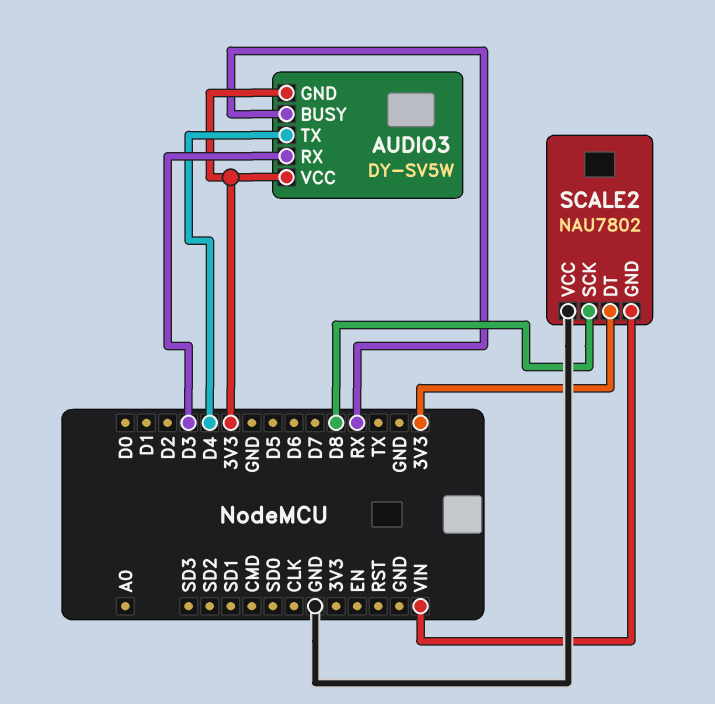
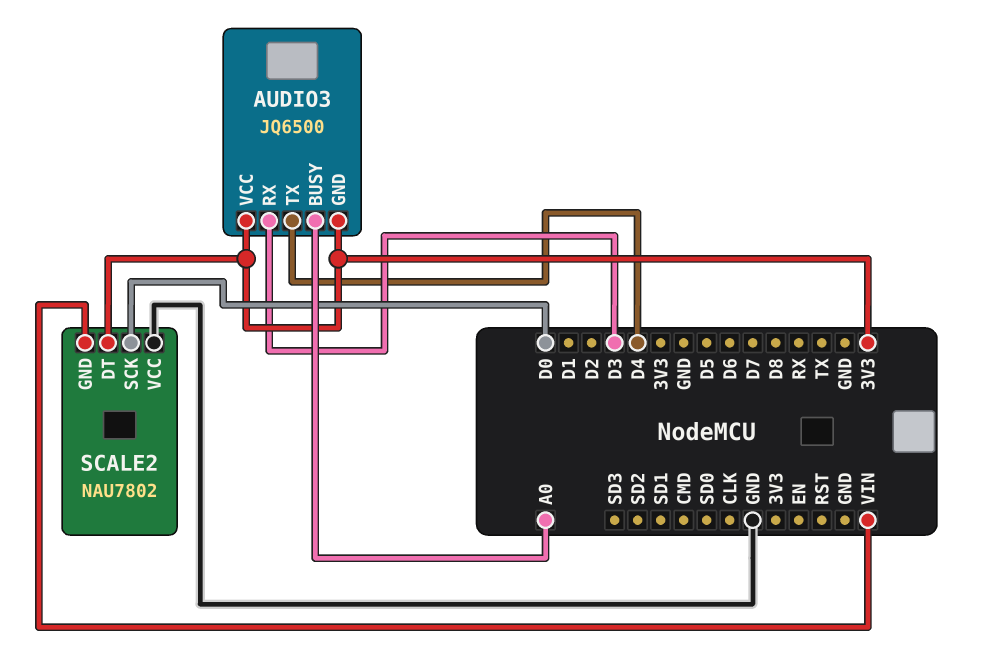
AUDIO3: DY-SV5W -> JQ6500
AUDIO3 pin BUSY: RX -> A0
SCALE2 pin SCK: D8 -> D0

